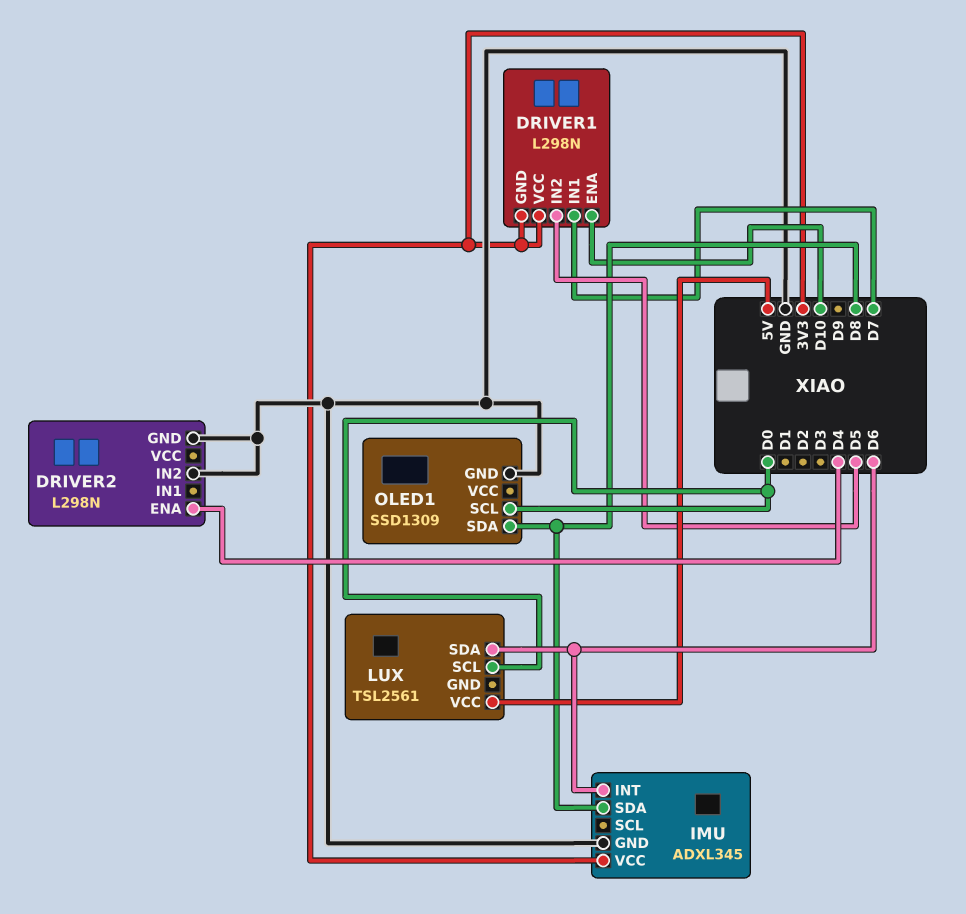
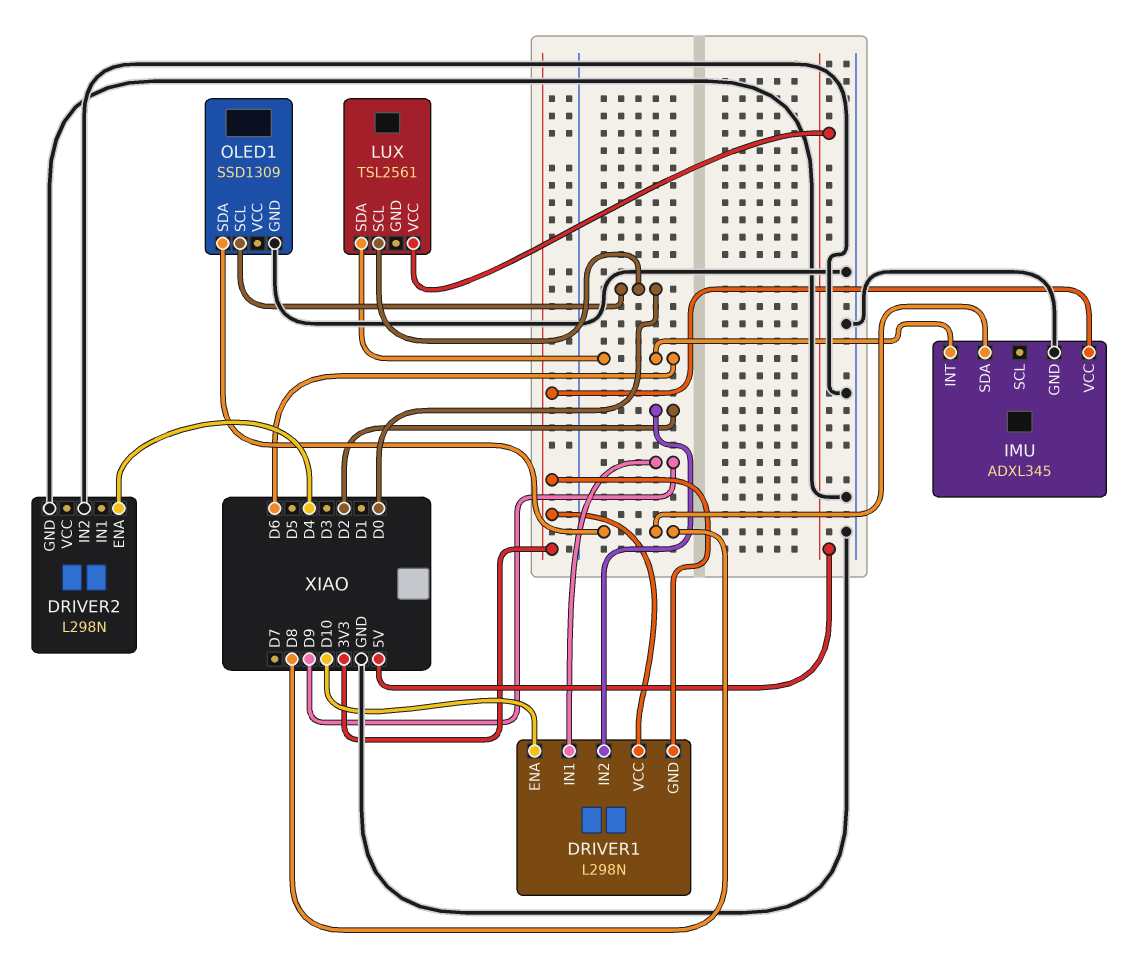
DRIVER1 pin IN1: D7 -> D9
DRIVER1 pin IN2: D5 -> D2

